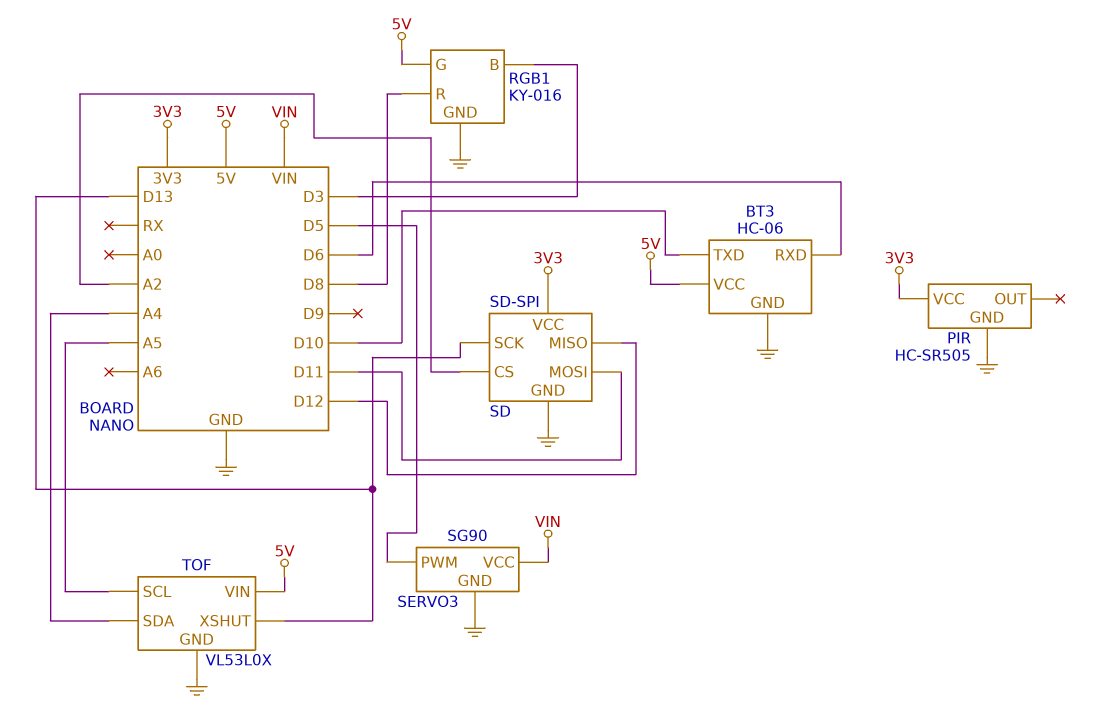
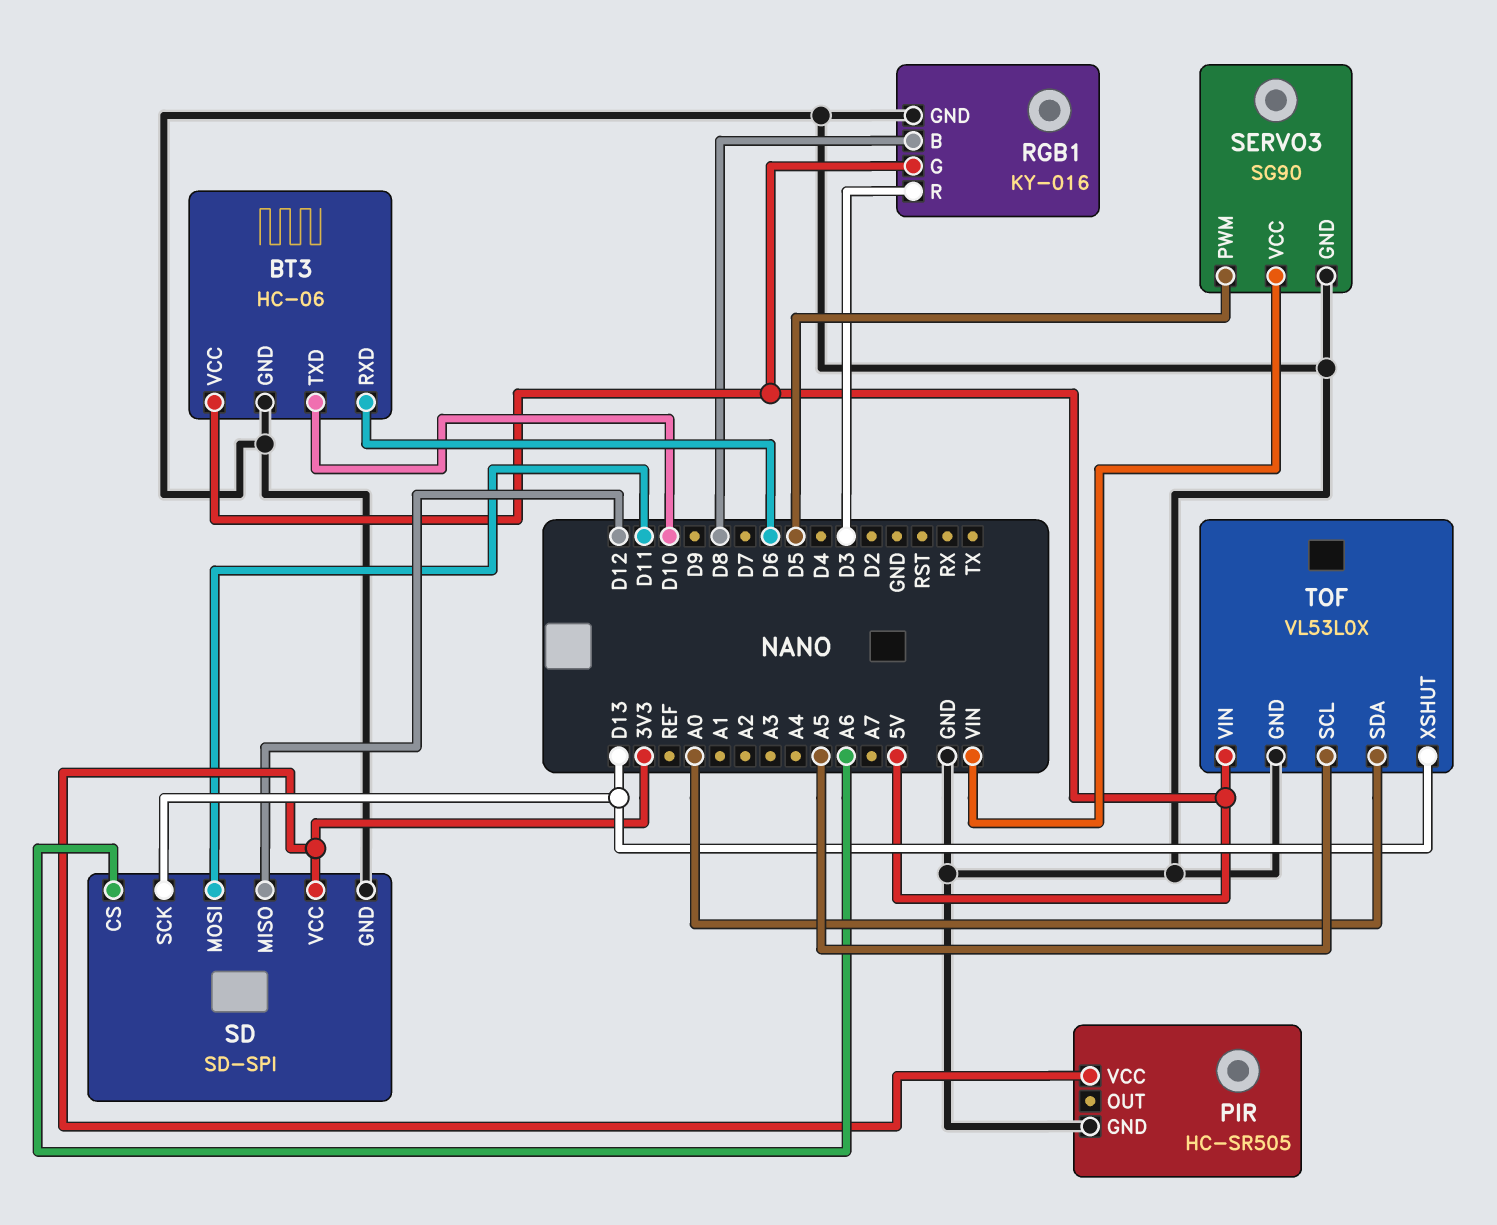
RGB1 pin B: D3 -> D8
RGB1 pin R: D8 -> D3
SD pin CS: A2 -> A6
TOF pin SDA: A4 -> A0

